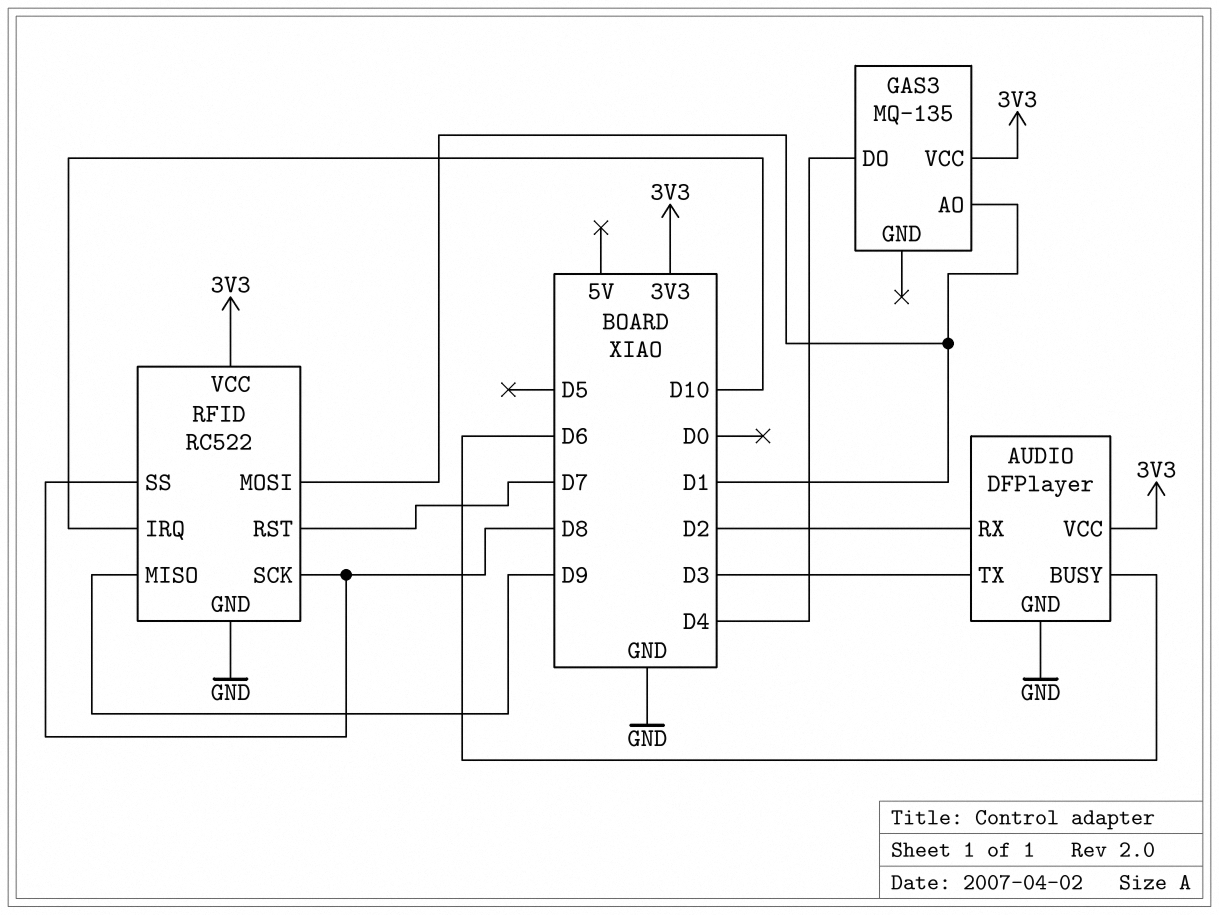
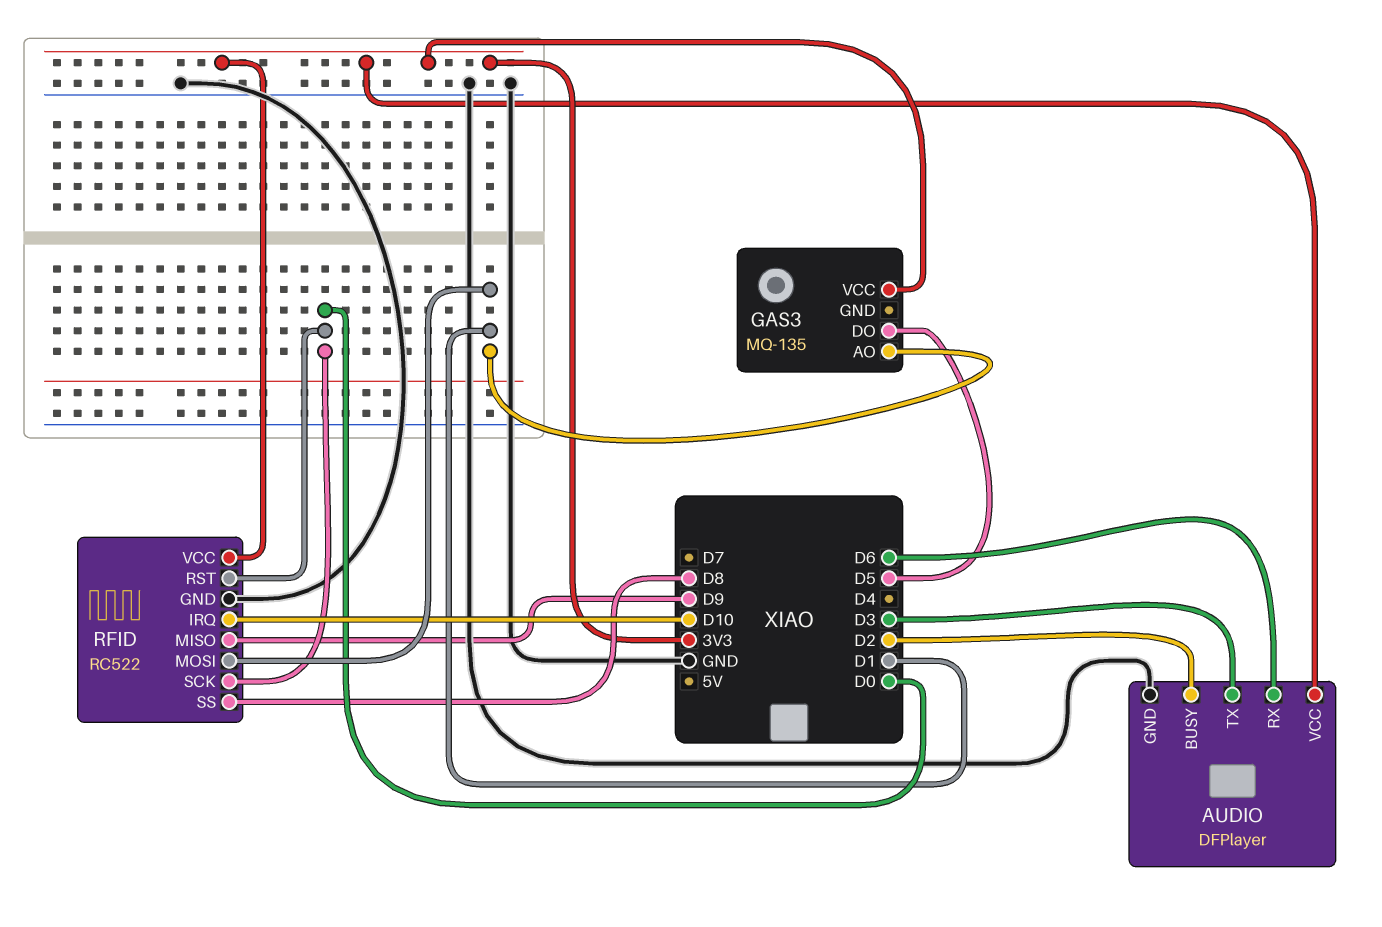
AUDIO pin BUSY: D6 -> D2
AUDIO pin RX: D2 -> D6
GAS3 pin DO: D4 -> D5
RFID pin RST: D7 -> D0
RFID pin SCK: D8 -> D0

